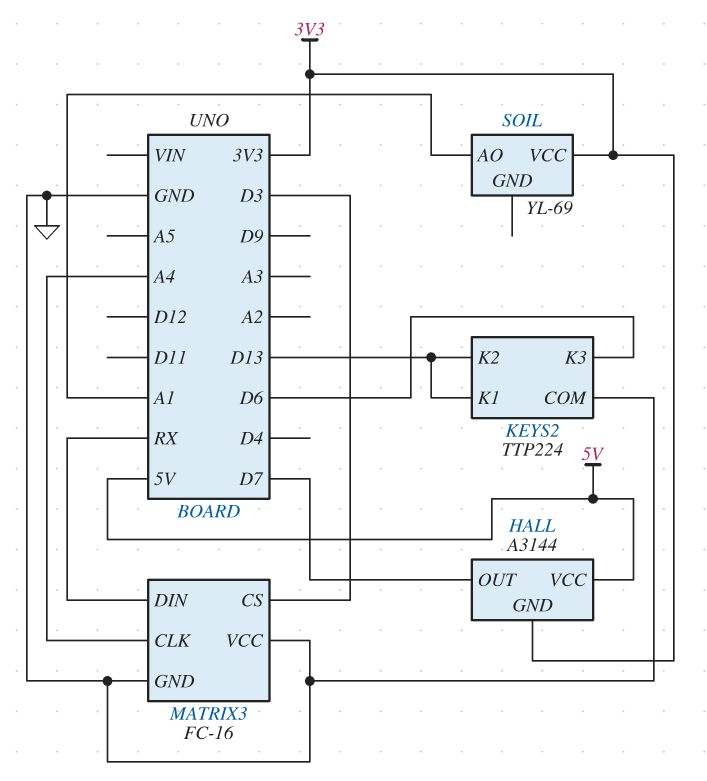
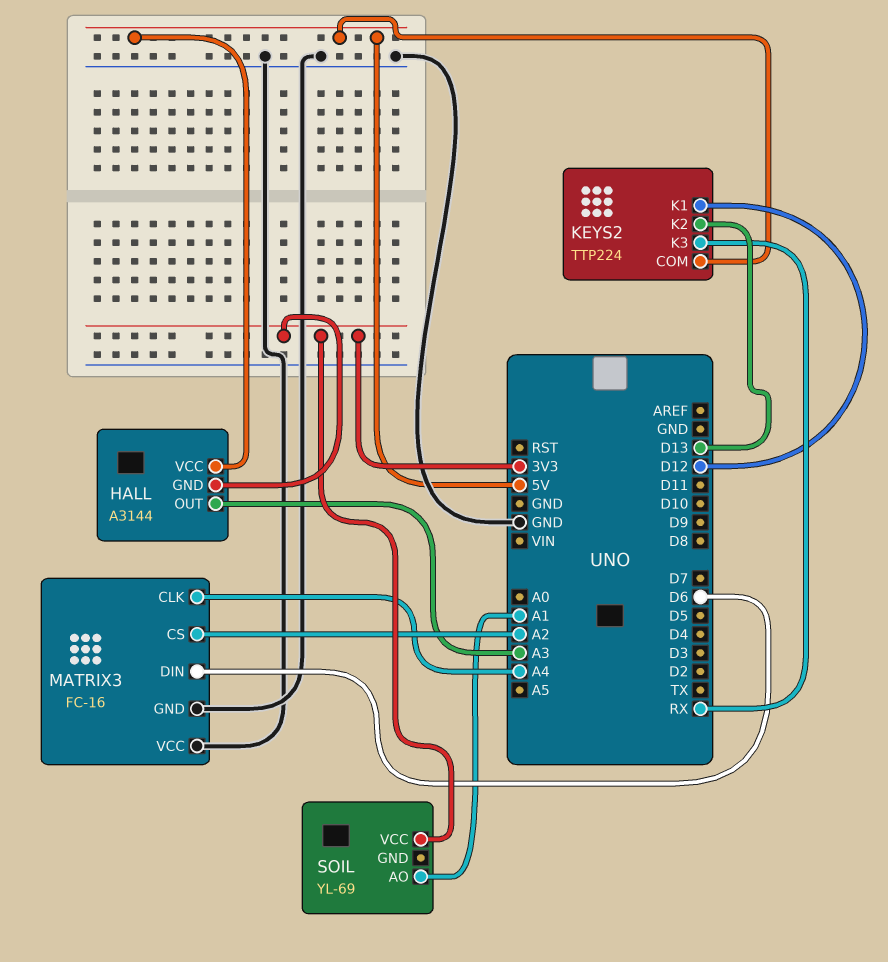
HALL pin OUT: D7 -> A3
KEYS2 pin COM: GND -> 5V
KEYS2 pin K1: D13 -> D12
KEYS2 pin K3: D6 -> RX
MATRIX3 pin CS: D3 -> A2
MATRIX3 pin DIN: RX -> D6

